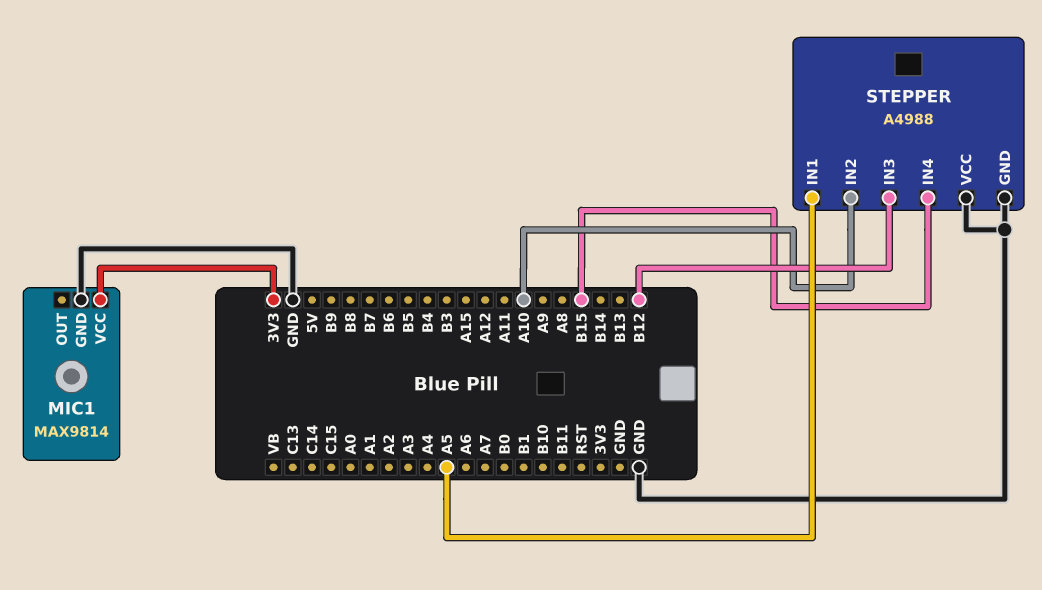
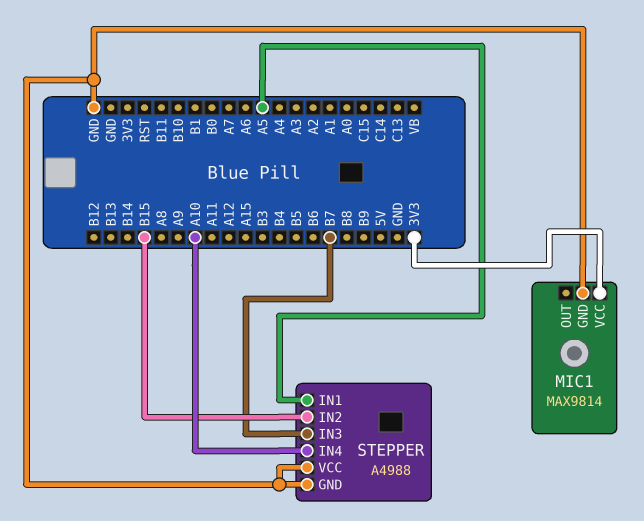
STEPPER pin IN2: A10 -> B15
STEPPER pin IN3: B12 -> B7
STEPPER pin IN4: B15 -> A10

